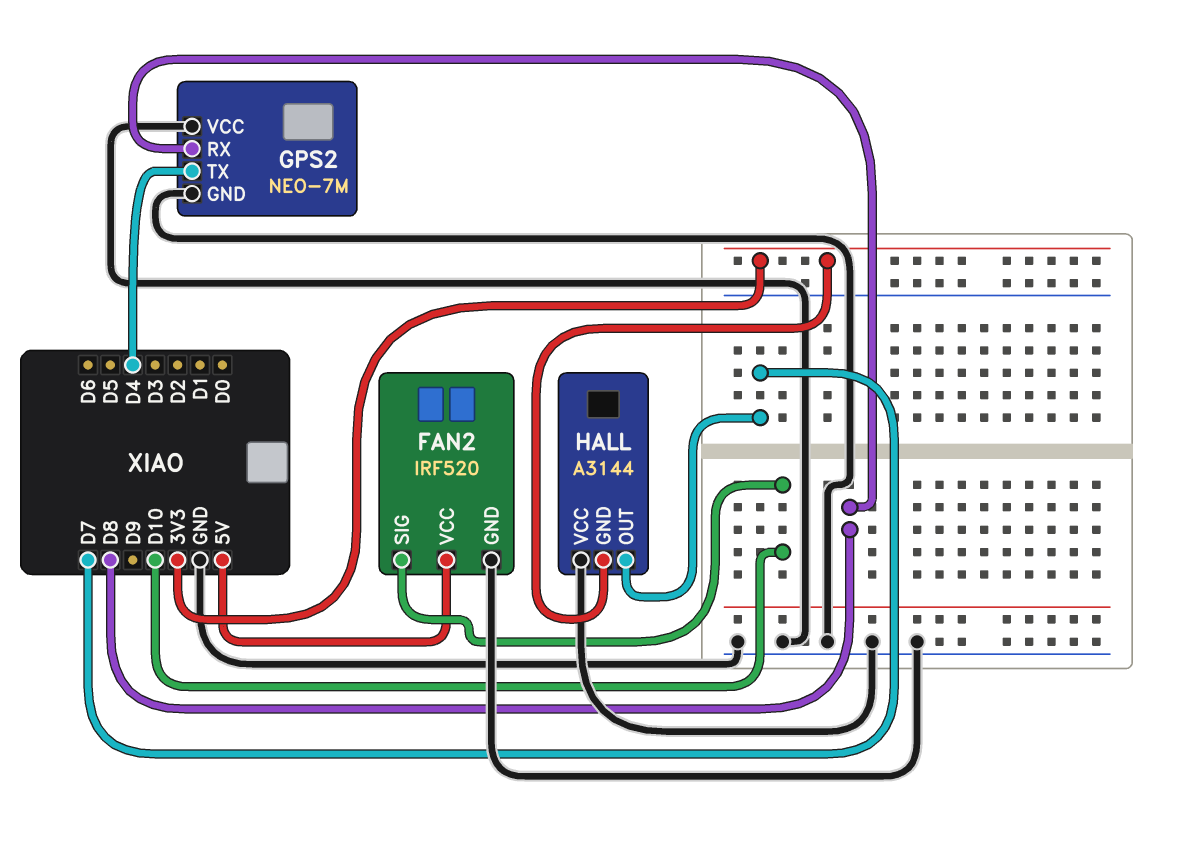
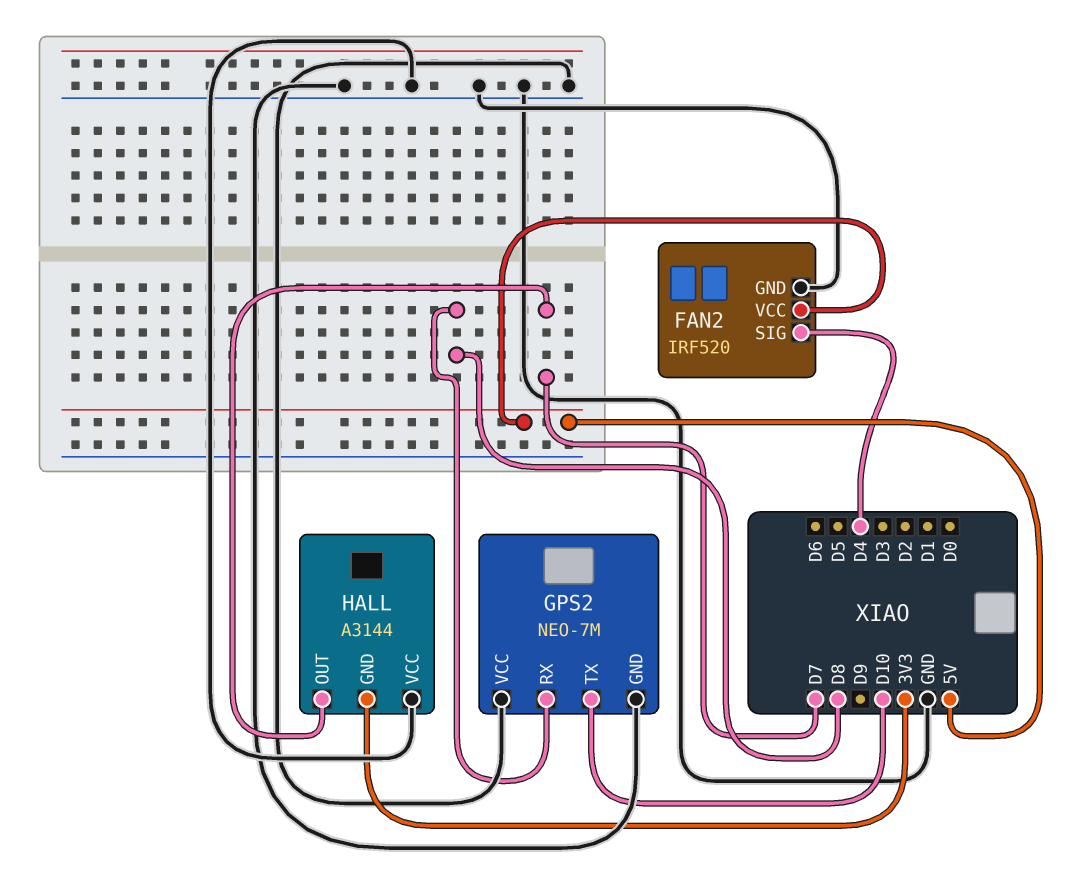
FAN2 pin SIG: D10 -> D4
GPS2 pin TX: D4 -> D10

